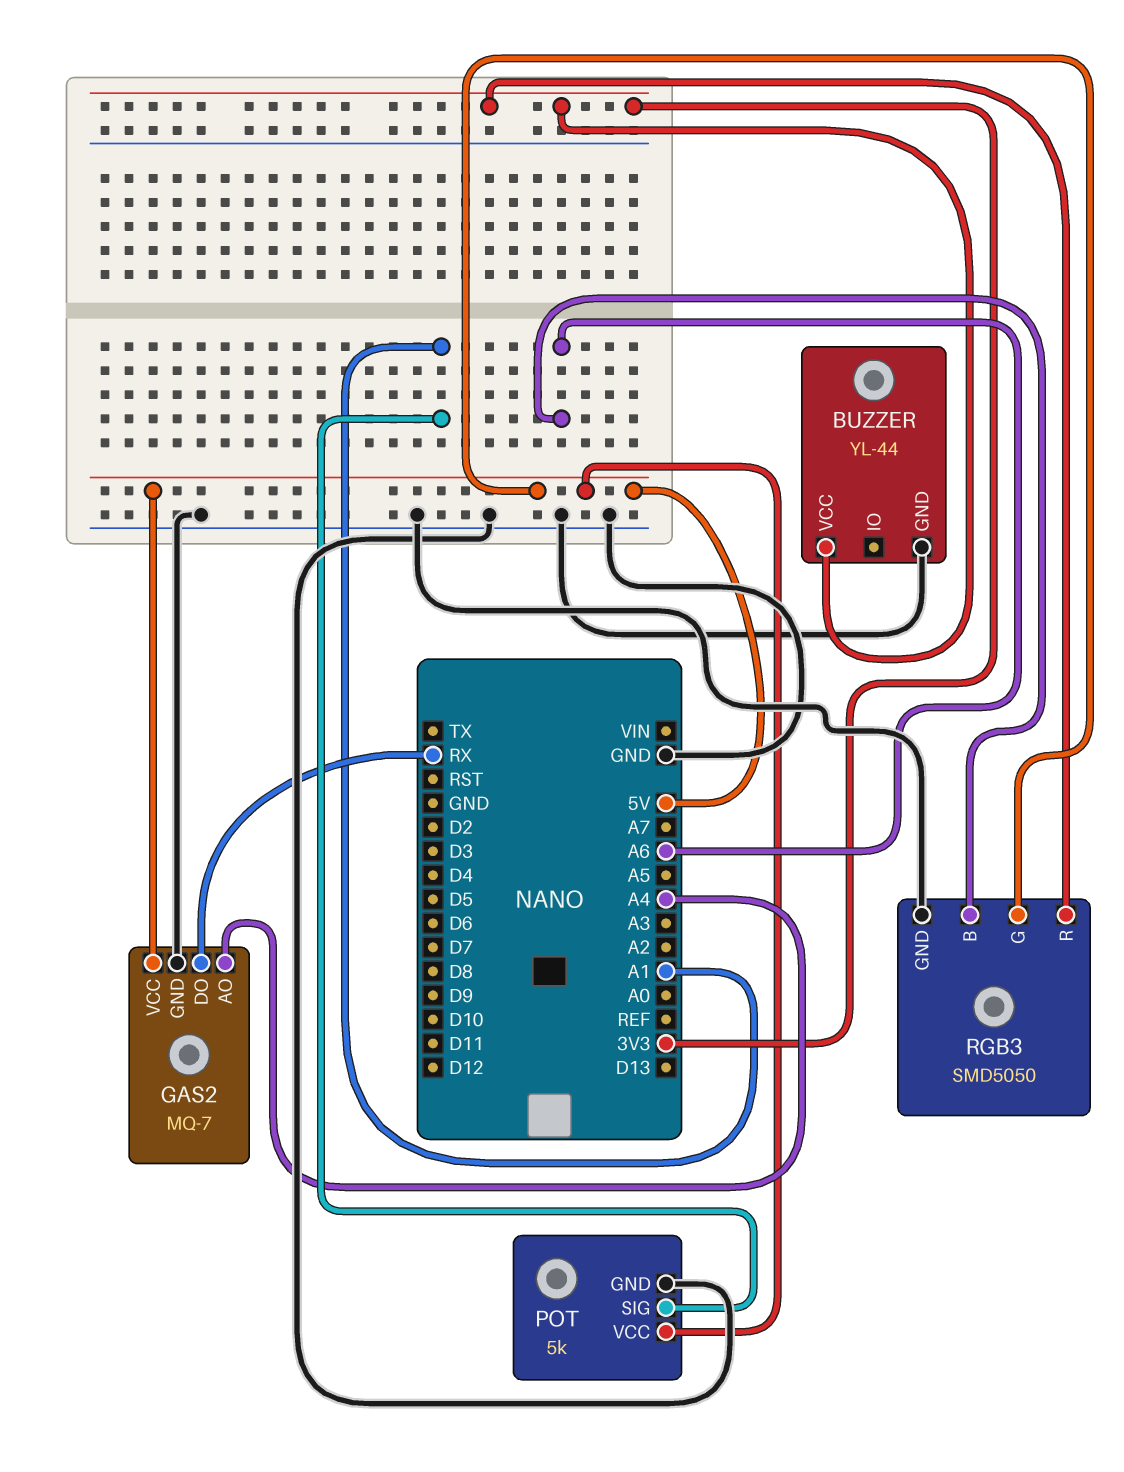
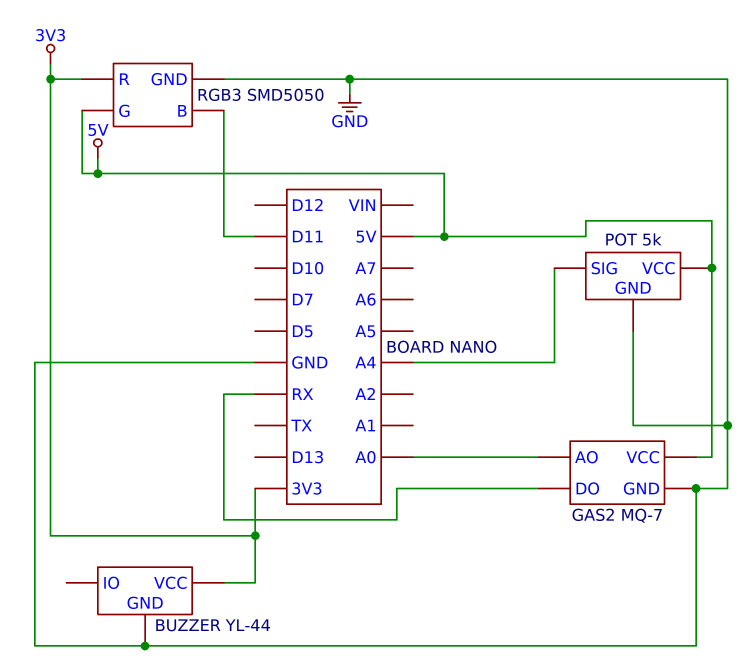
GAS2 pin AO: A4 -> A0
POT pin SIG: A1 -> A4
RGB3 pin B: A6 -> D11

